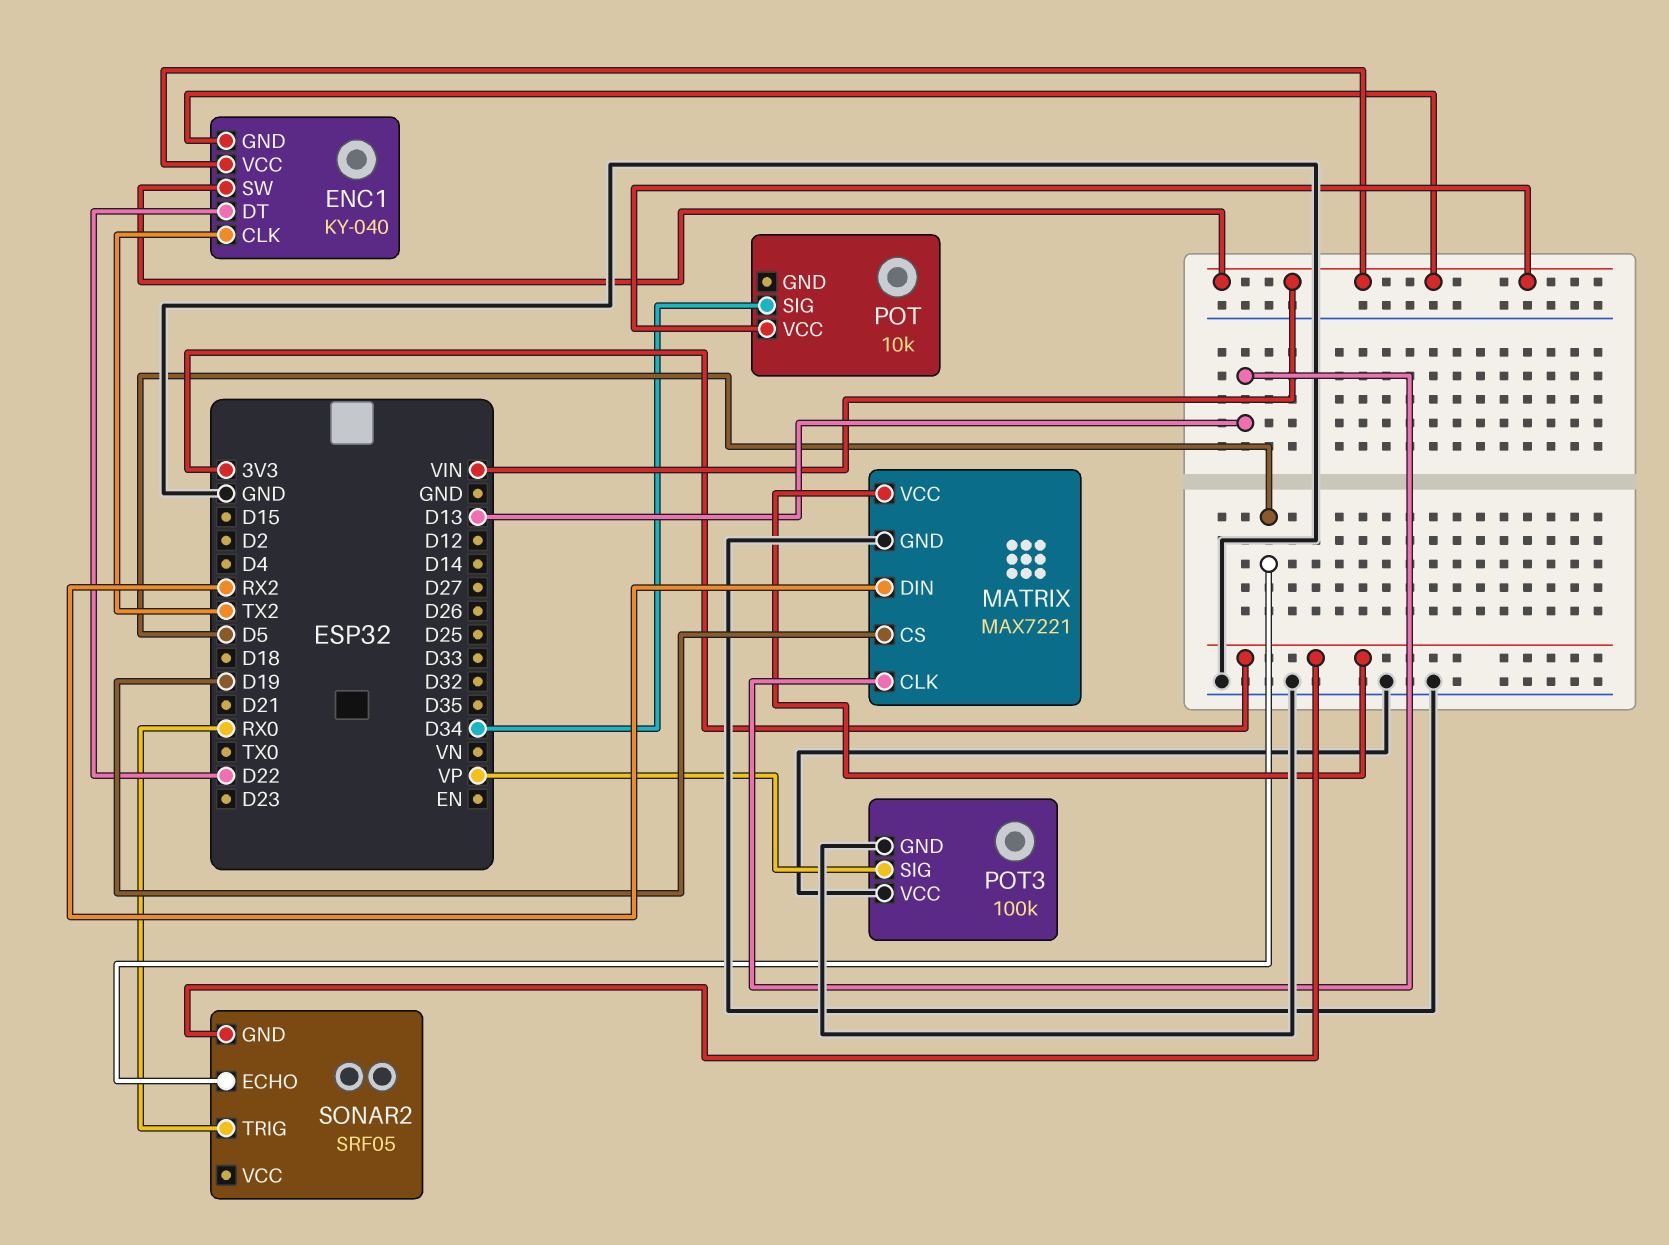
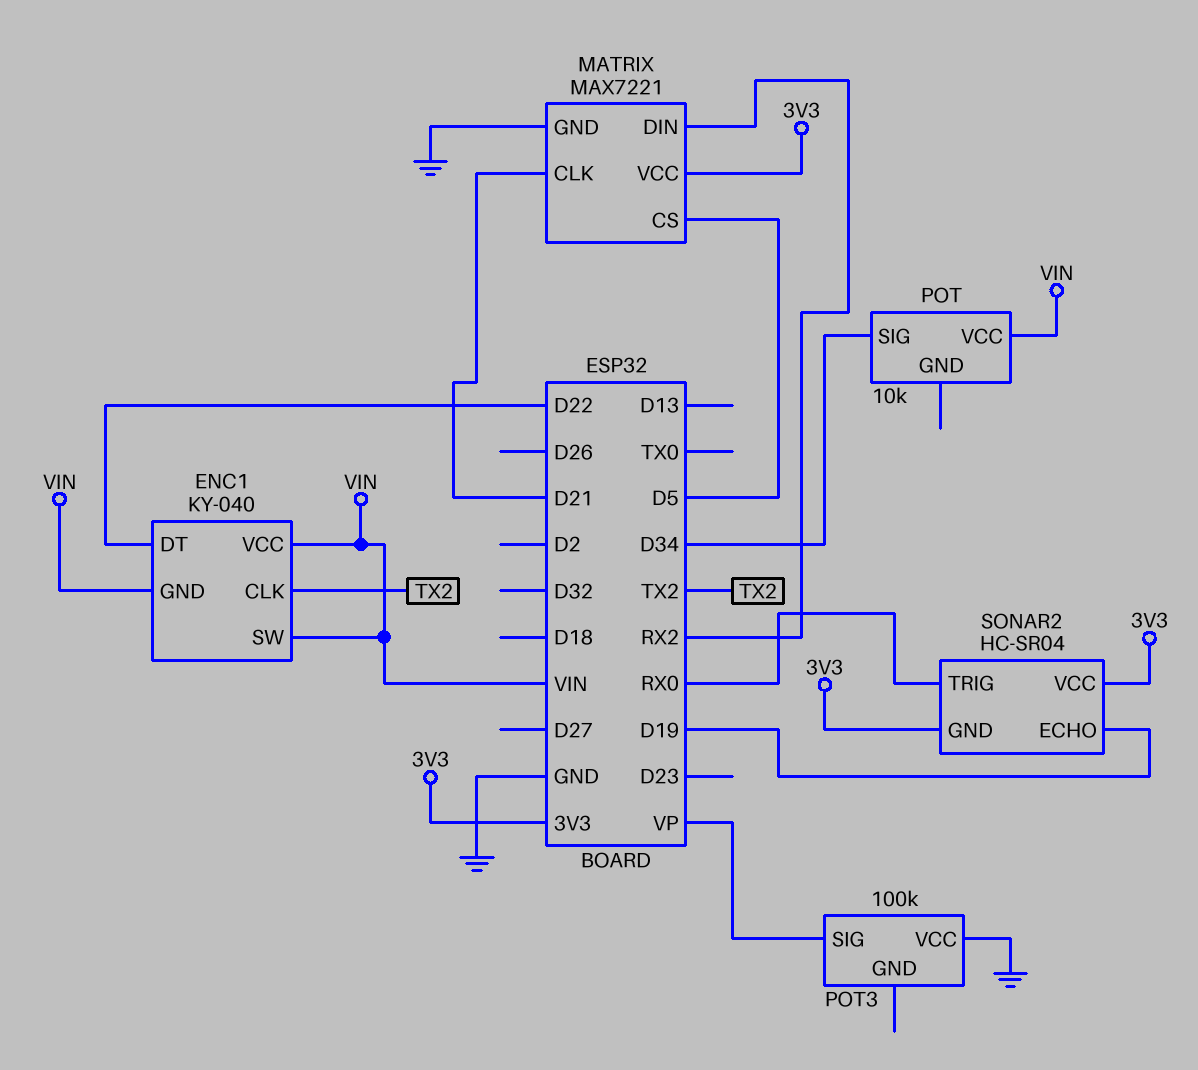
MATRIX pin CLK: D13 -> D21
MATRIX pin CS: D19 -> D5
POT3 pin GND: GND -> none
SONAR2: SRF05 -> HC-SR04
SONAR2 pin ECHO: D5 -> D19
SONAR2 pin VCC: none -> 3V3

